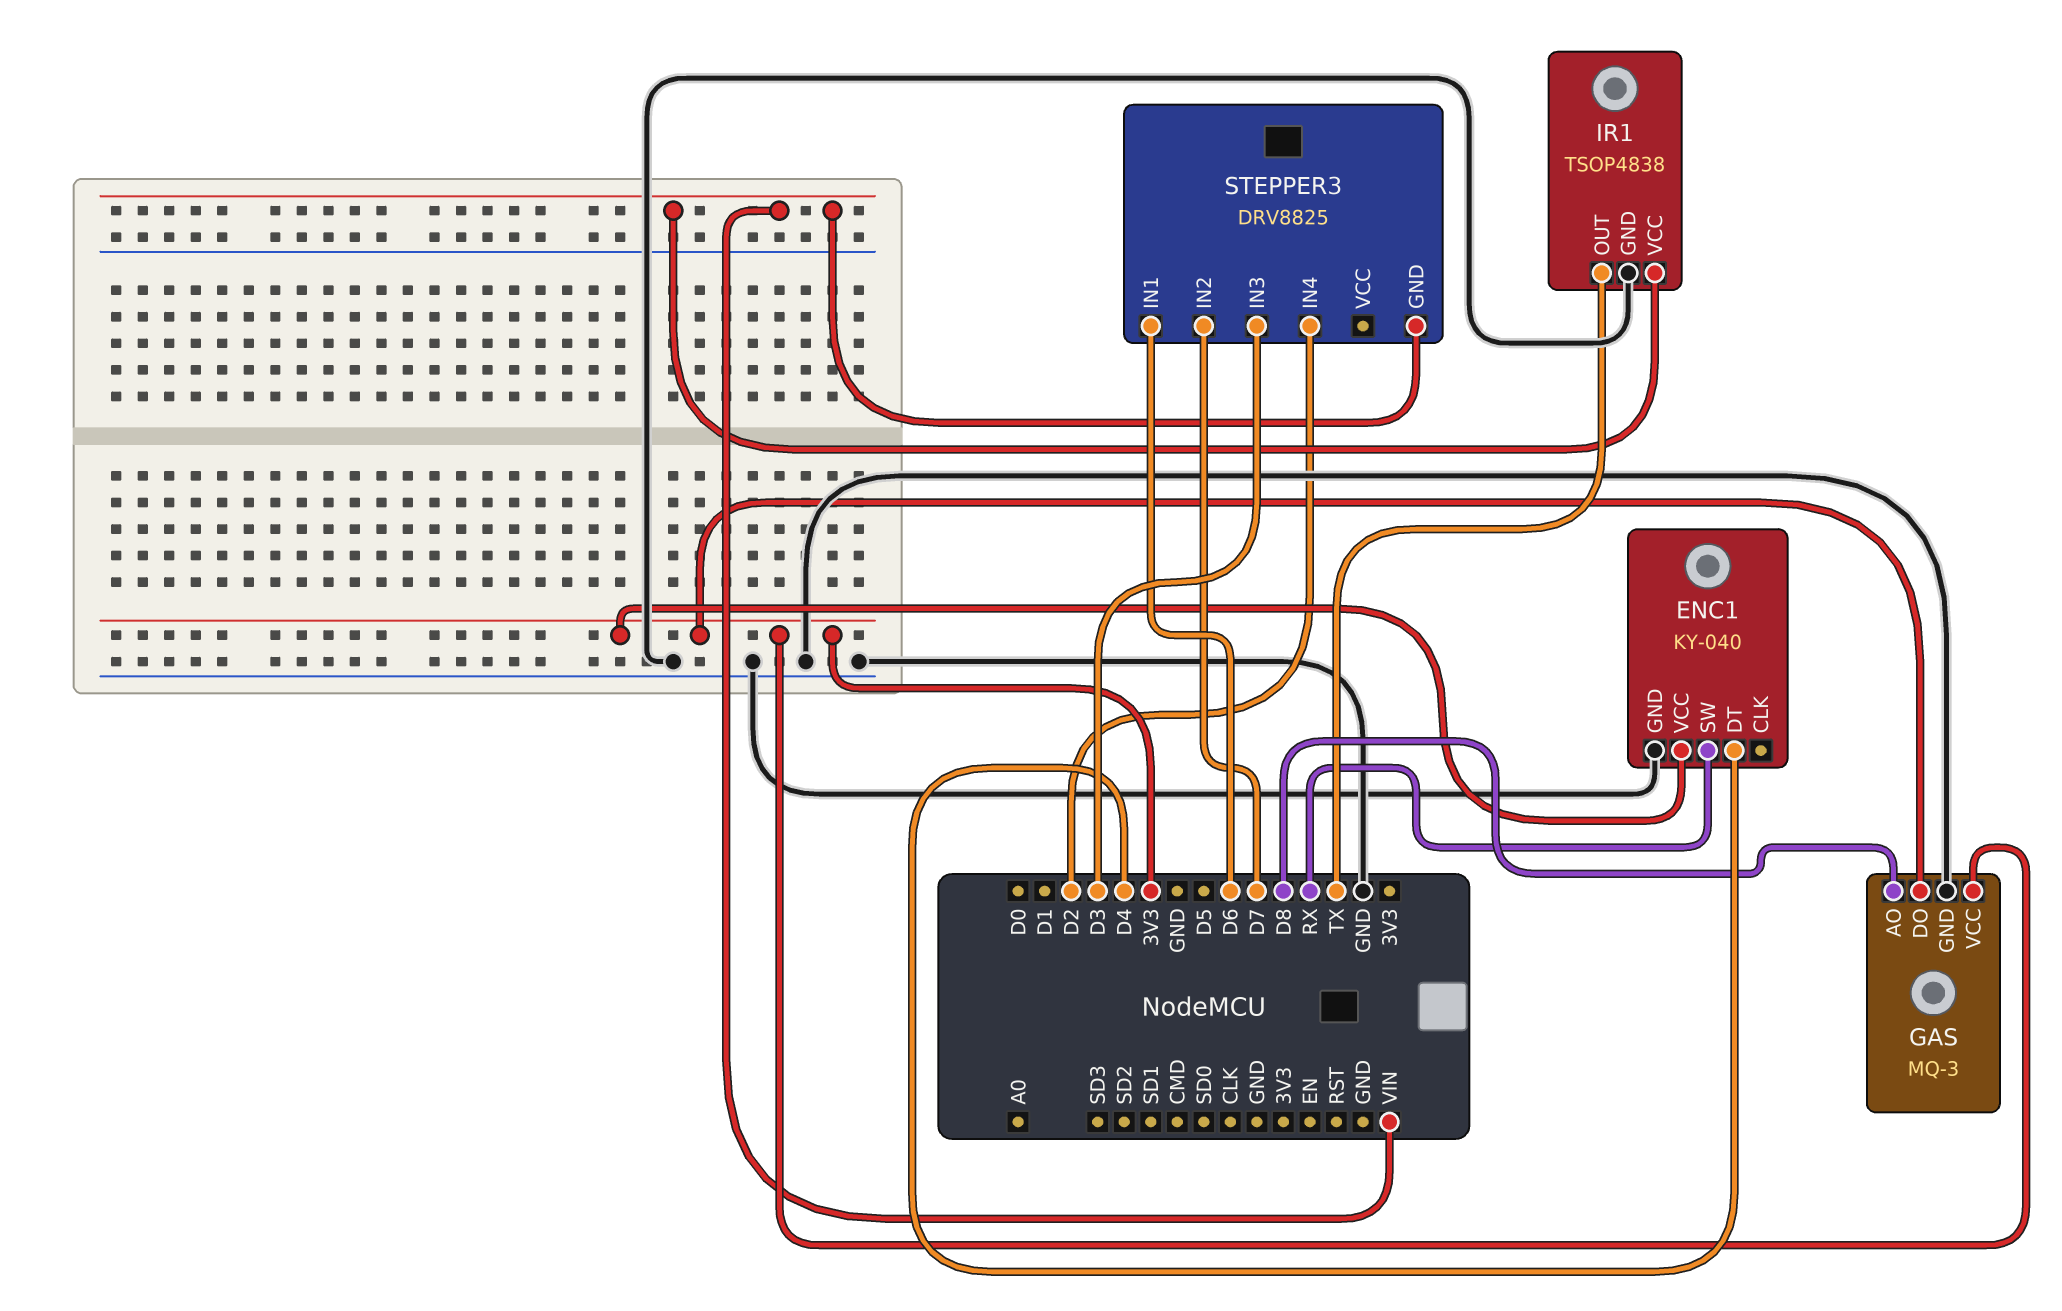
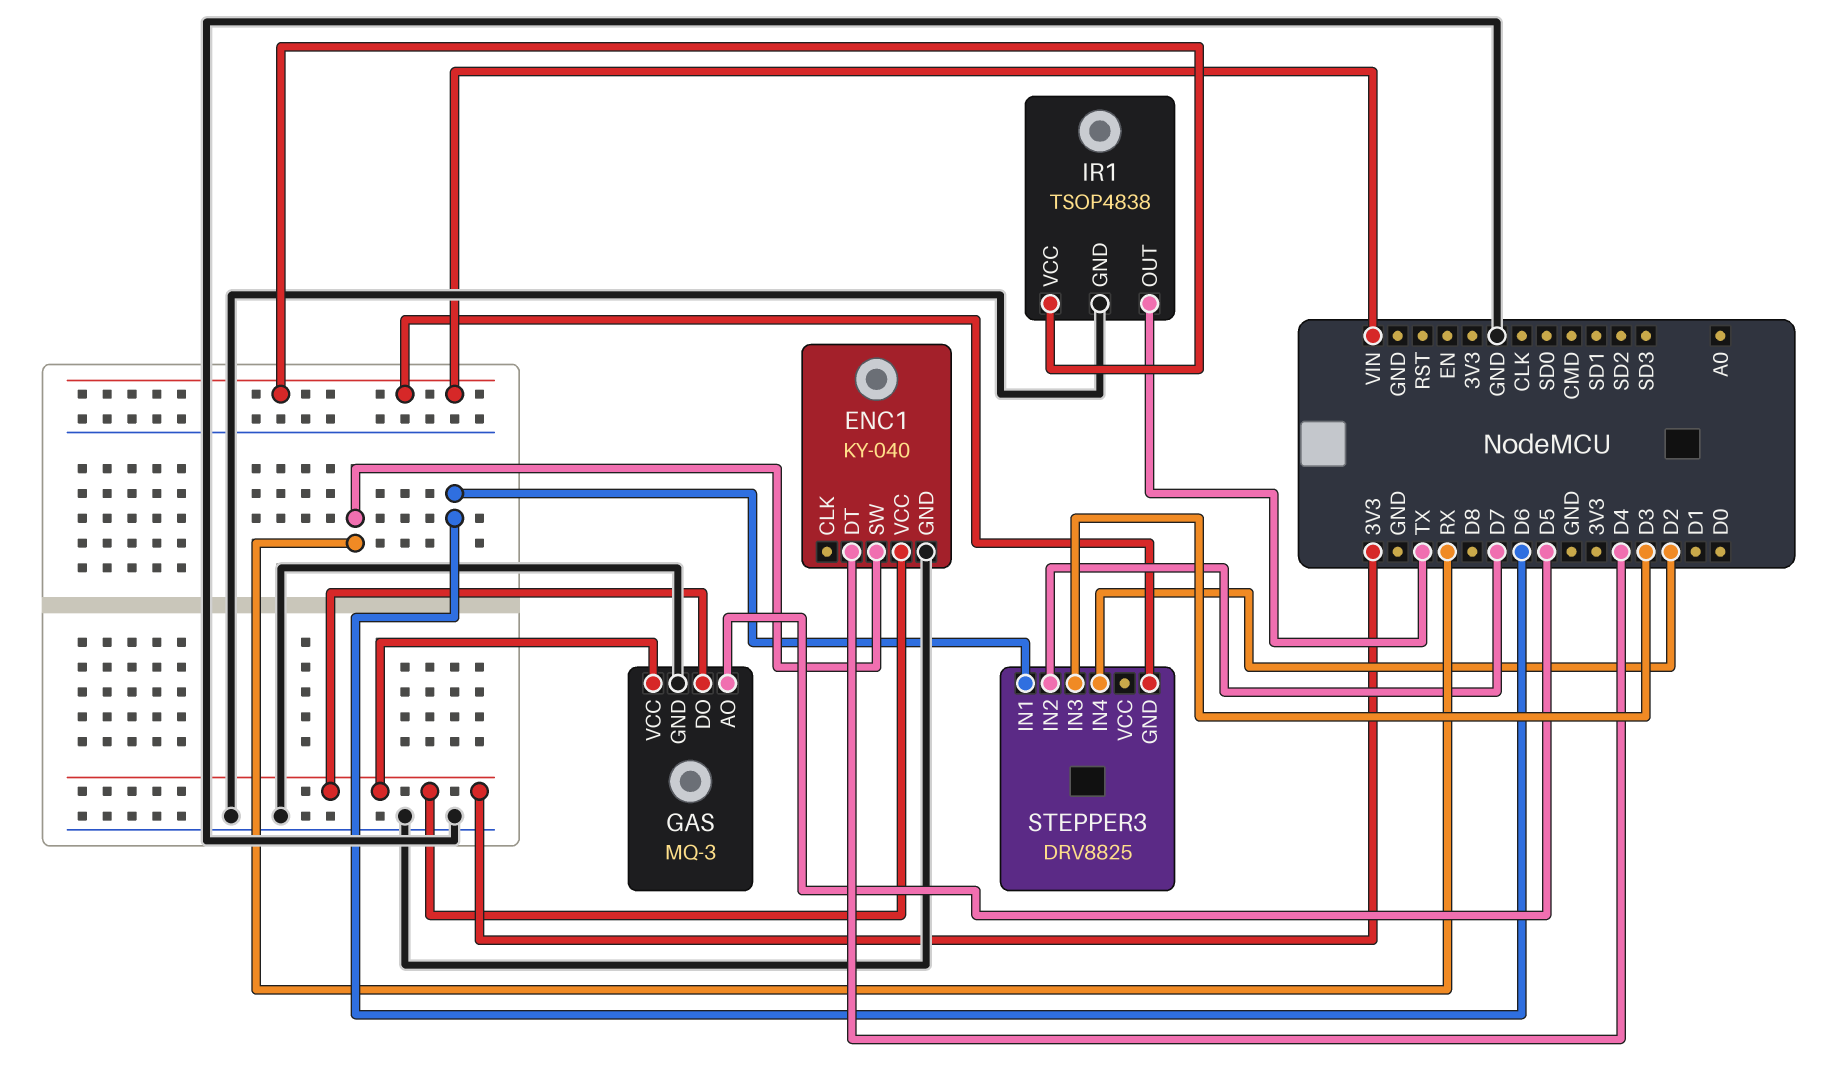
GAS pin AO: D8 -> D5

